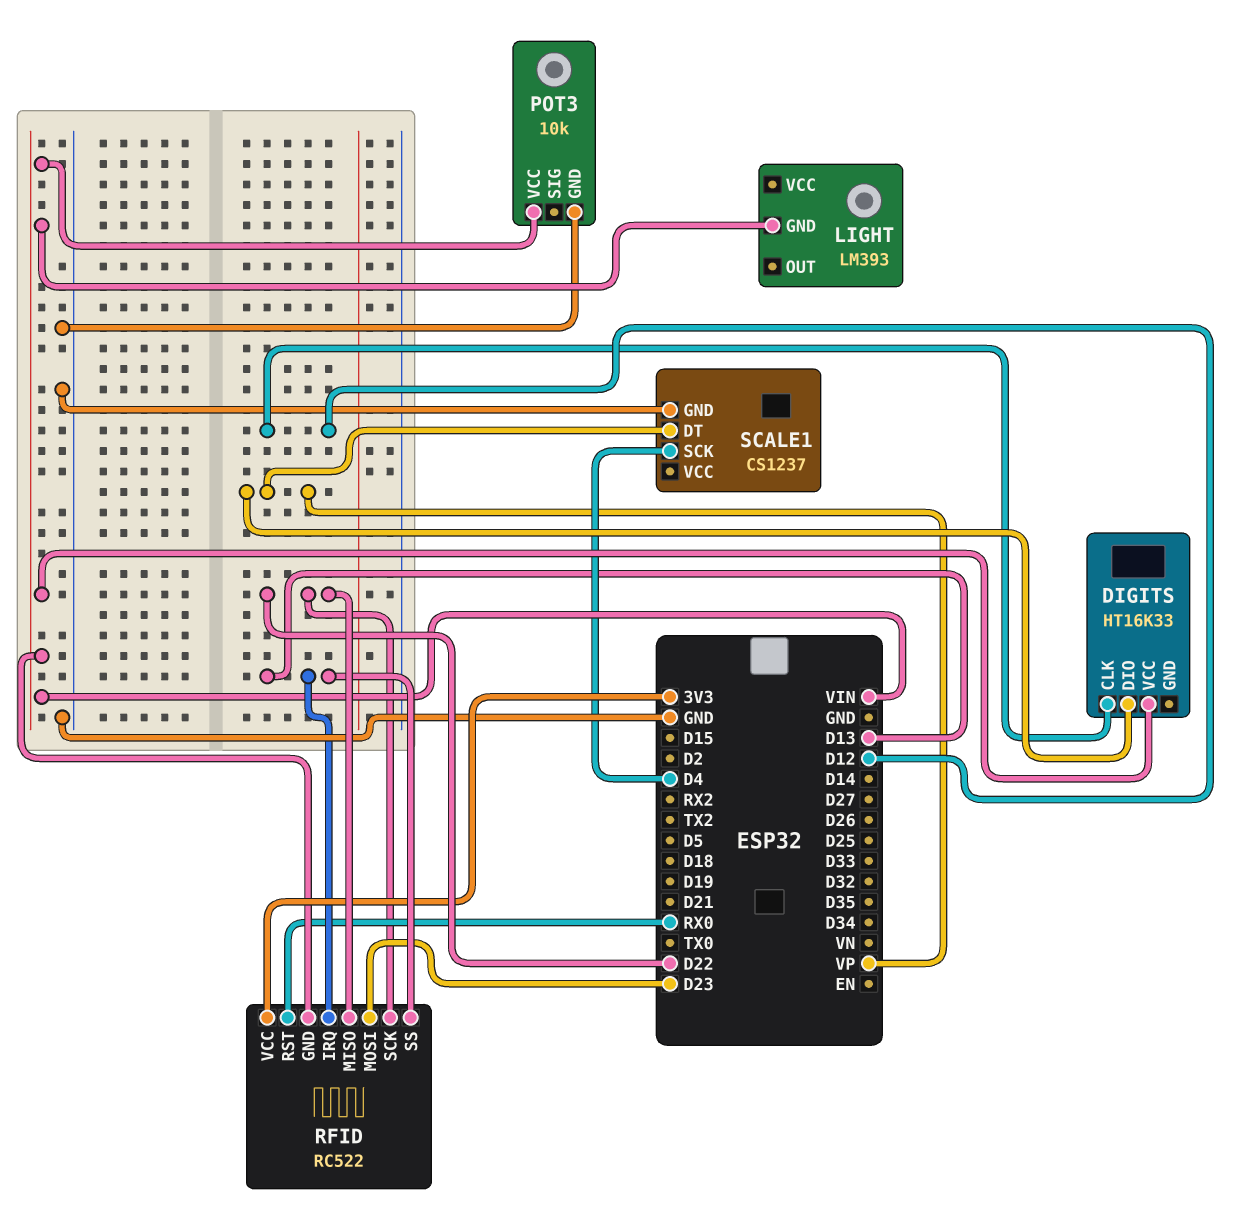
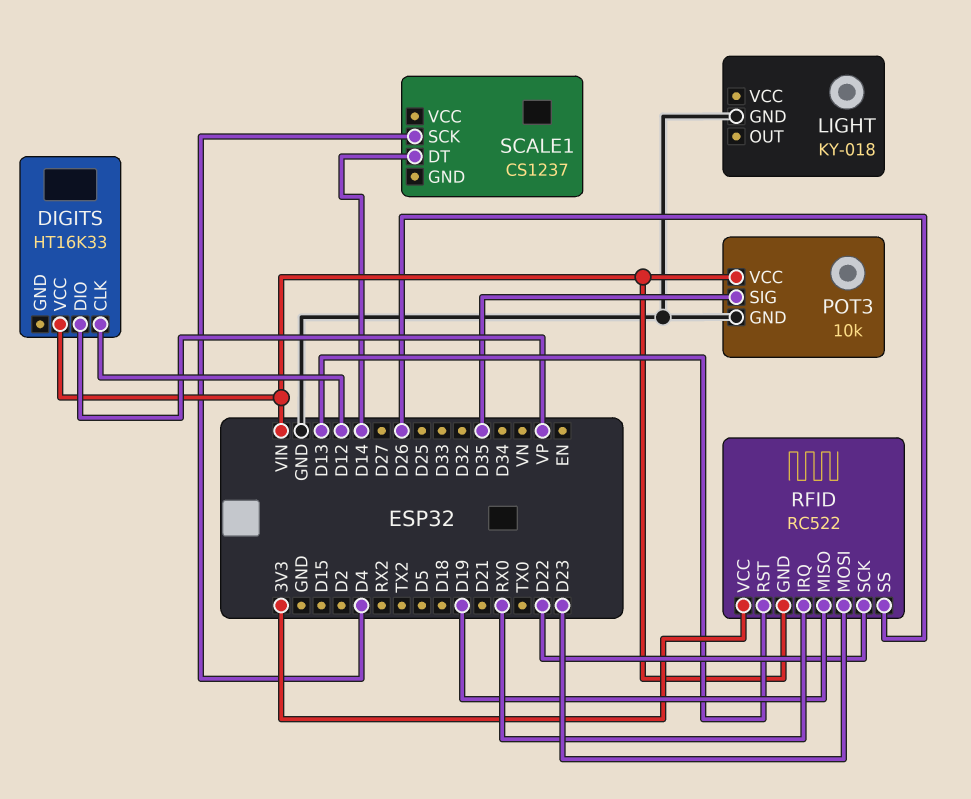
LIGHT: LM393 -> KY-018
LIGHT pin GND: VIN -> GND
POT3 pin SIG: none -> D35
RFID pin IRQ: D13 -> RX0
RFID pin MISO: D22 -> D19
RFID pin RST: RX0 -> D13
RFID pin SS: D13 -> D26
SCALE1 pin DT: VP -> D14
SCALE1 pin GND: GND -> none

